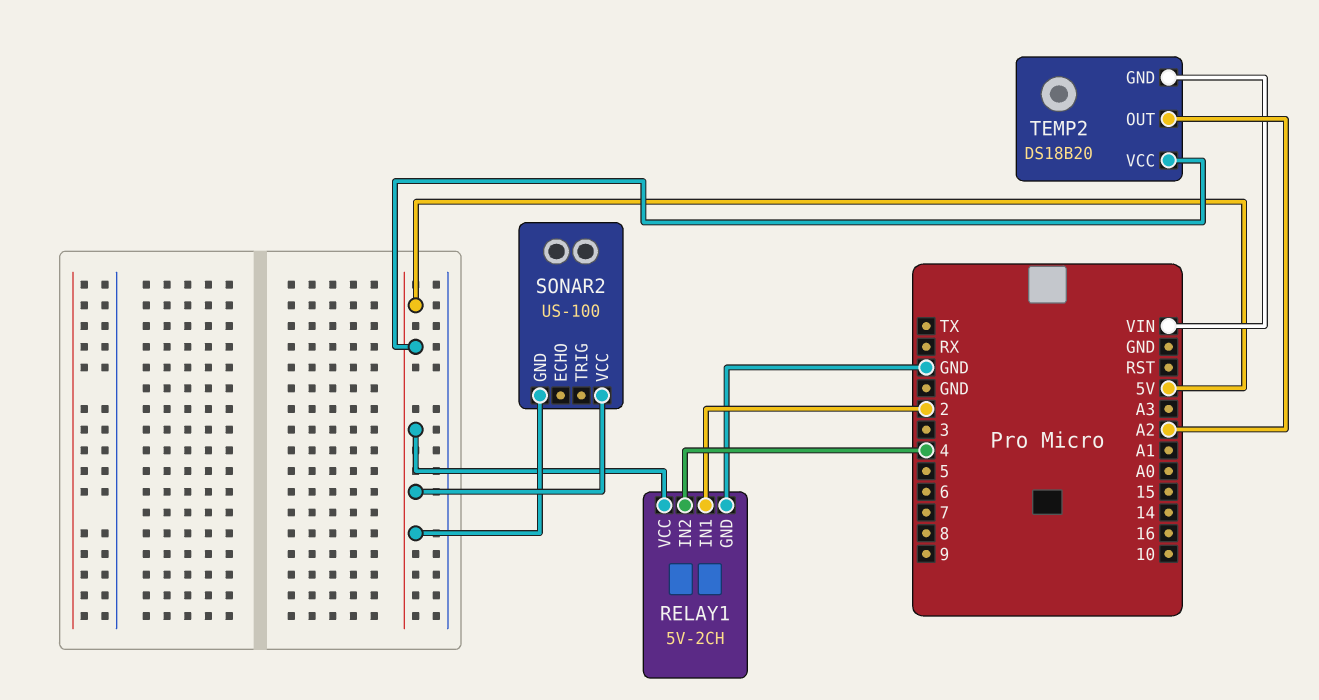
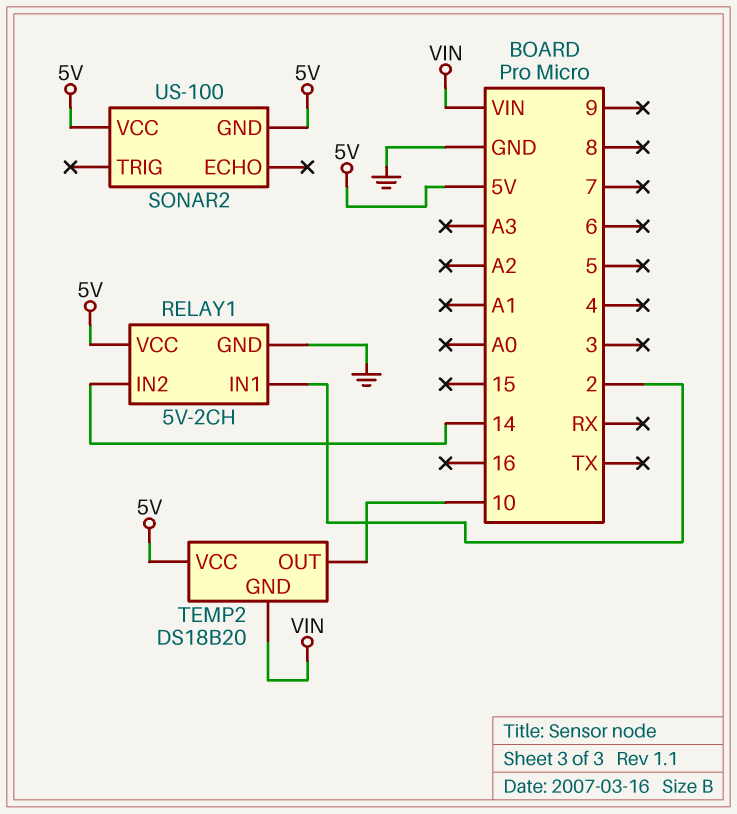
RELAY1 pin IN2: 4 -> 14
TEMP2 pin OUT: A2 -> 10

